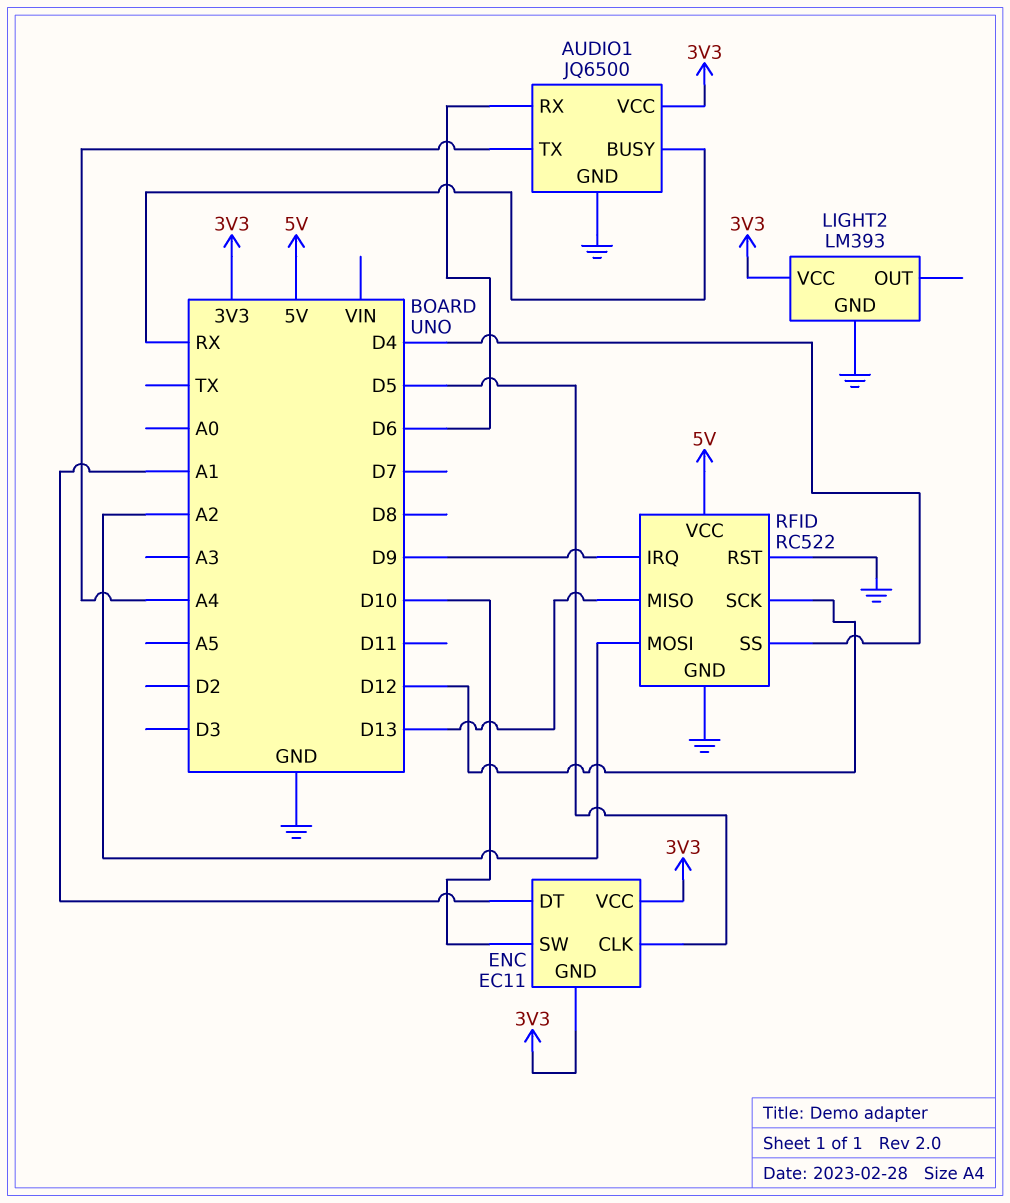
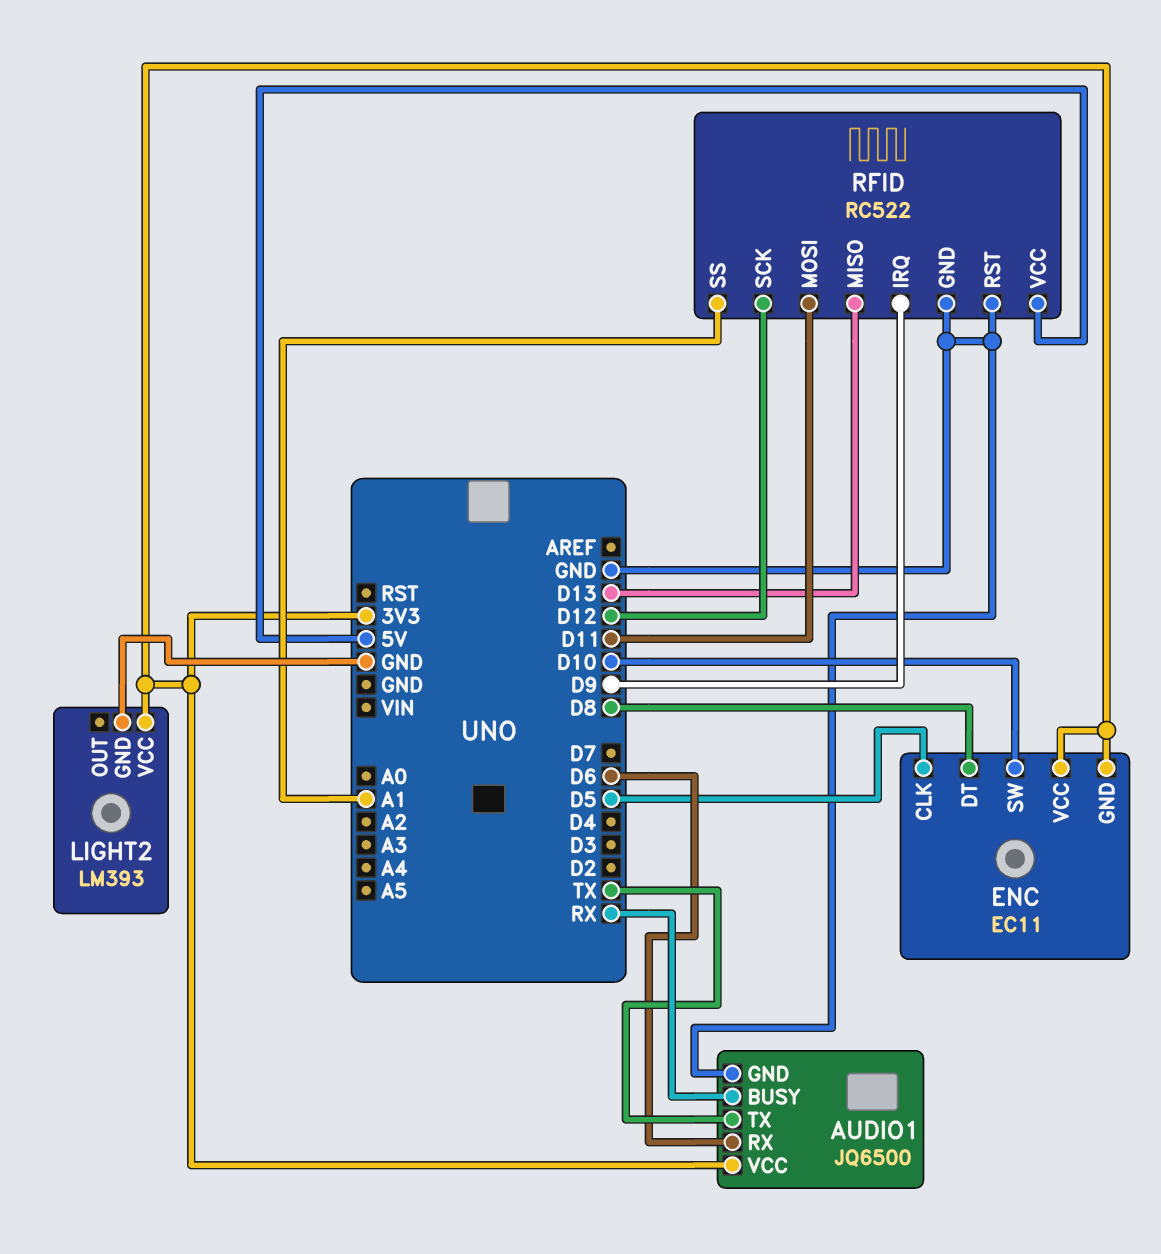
AUDIO1 pin TX: A4 -> TX
ENC pin DT: A1 -> D8
RFID pin MOSI: A2 -> D11
RFID pin SS: D4 -> A1

